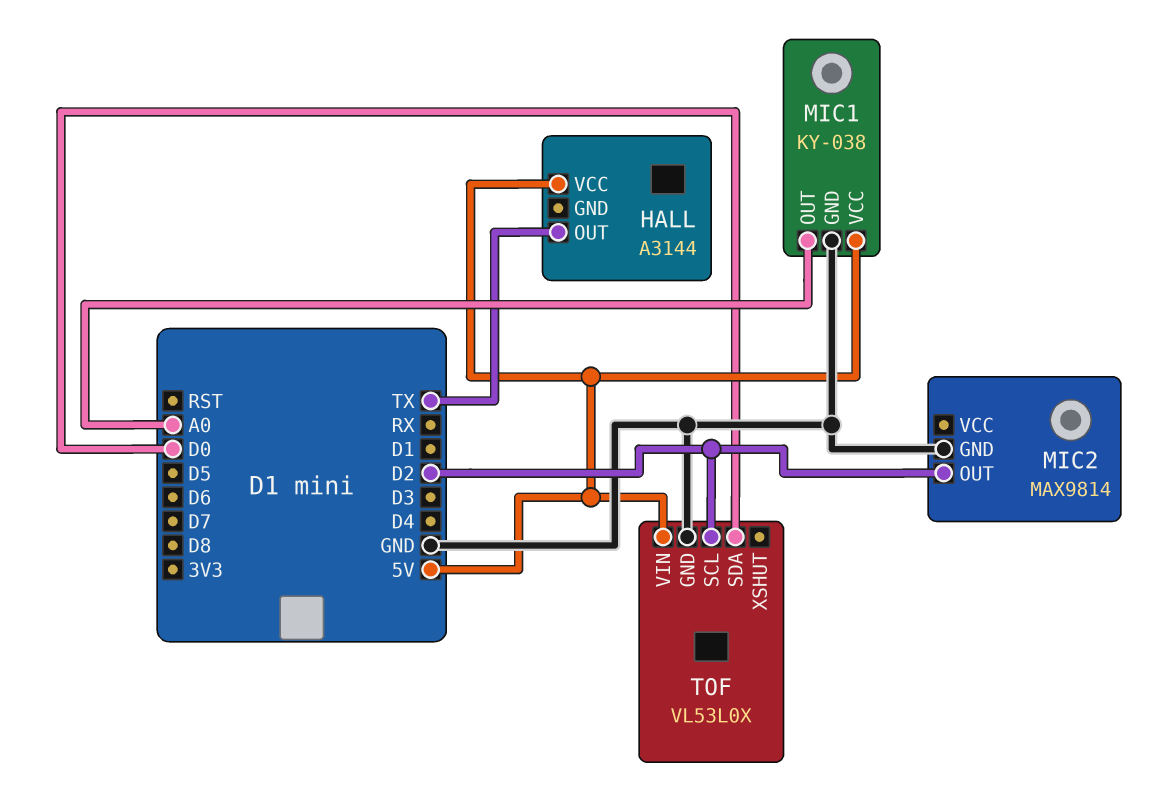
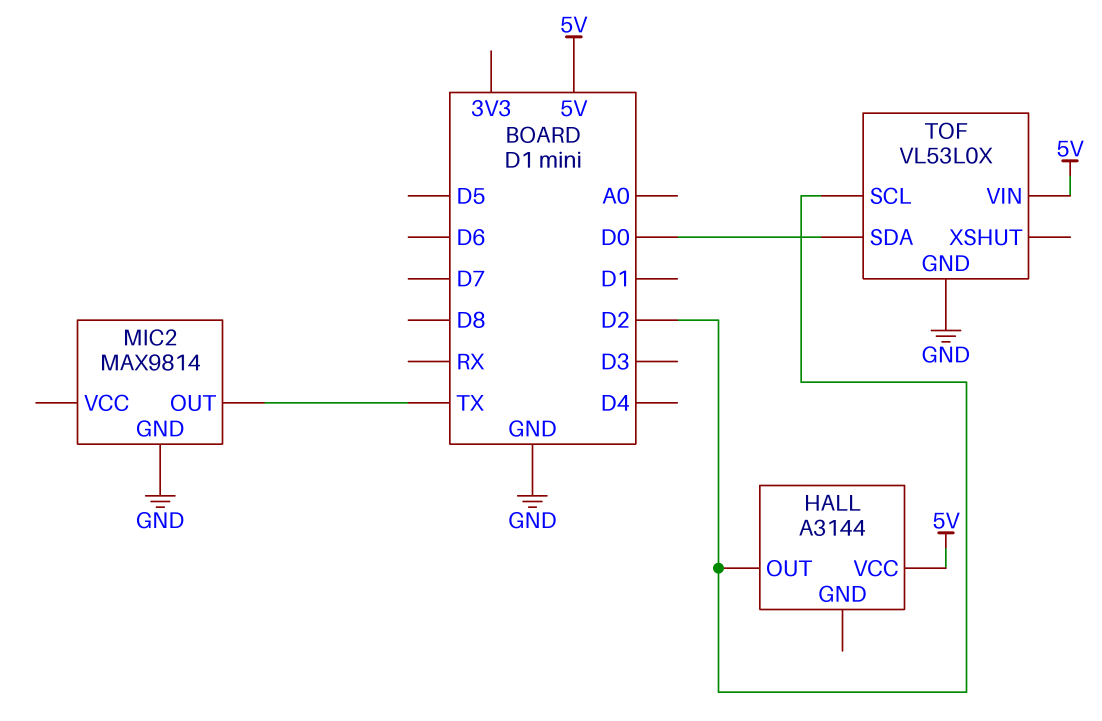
HALL pin OUT: TX -> D2
MIC1: KY-038 -> none
MIC1 pin GND: GND -> none
MIC1 pin OUT: A0 -> none
MIC1 pin VCC: 5V -> none
MIC2 pin OUT: D2 -> TX

